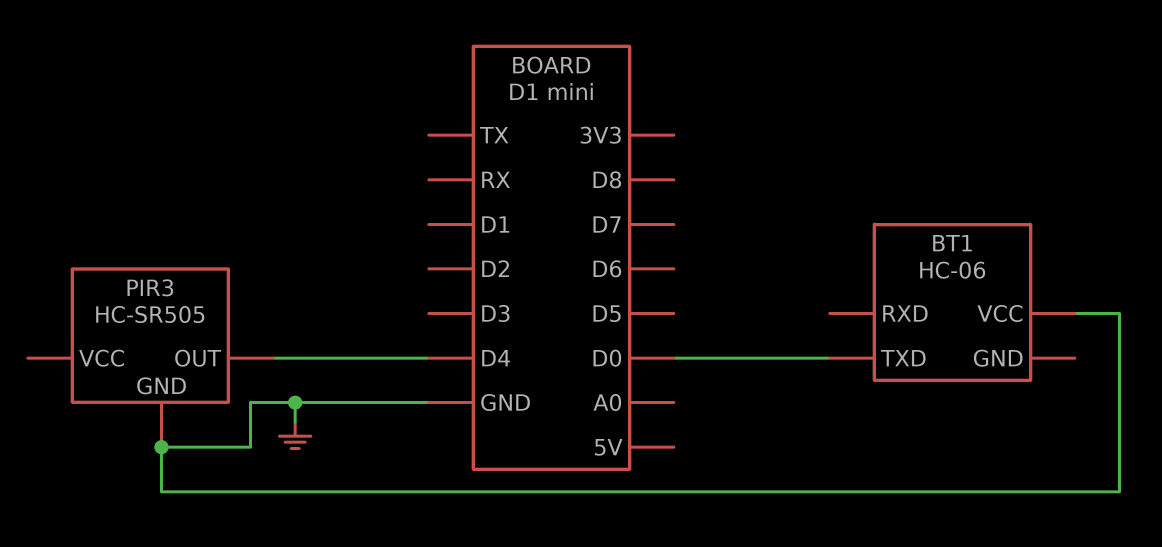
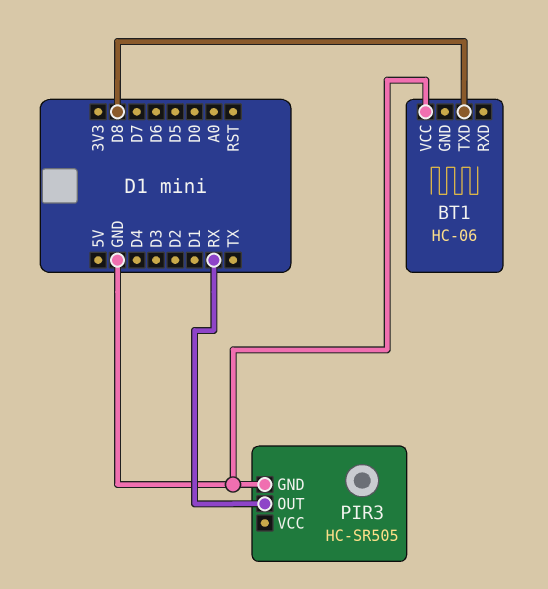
BT1 pin TXD: D0 -> D8
PIR3 pin OUT: D4 -> RX

